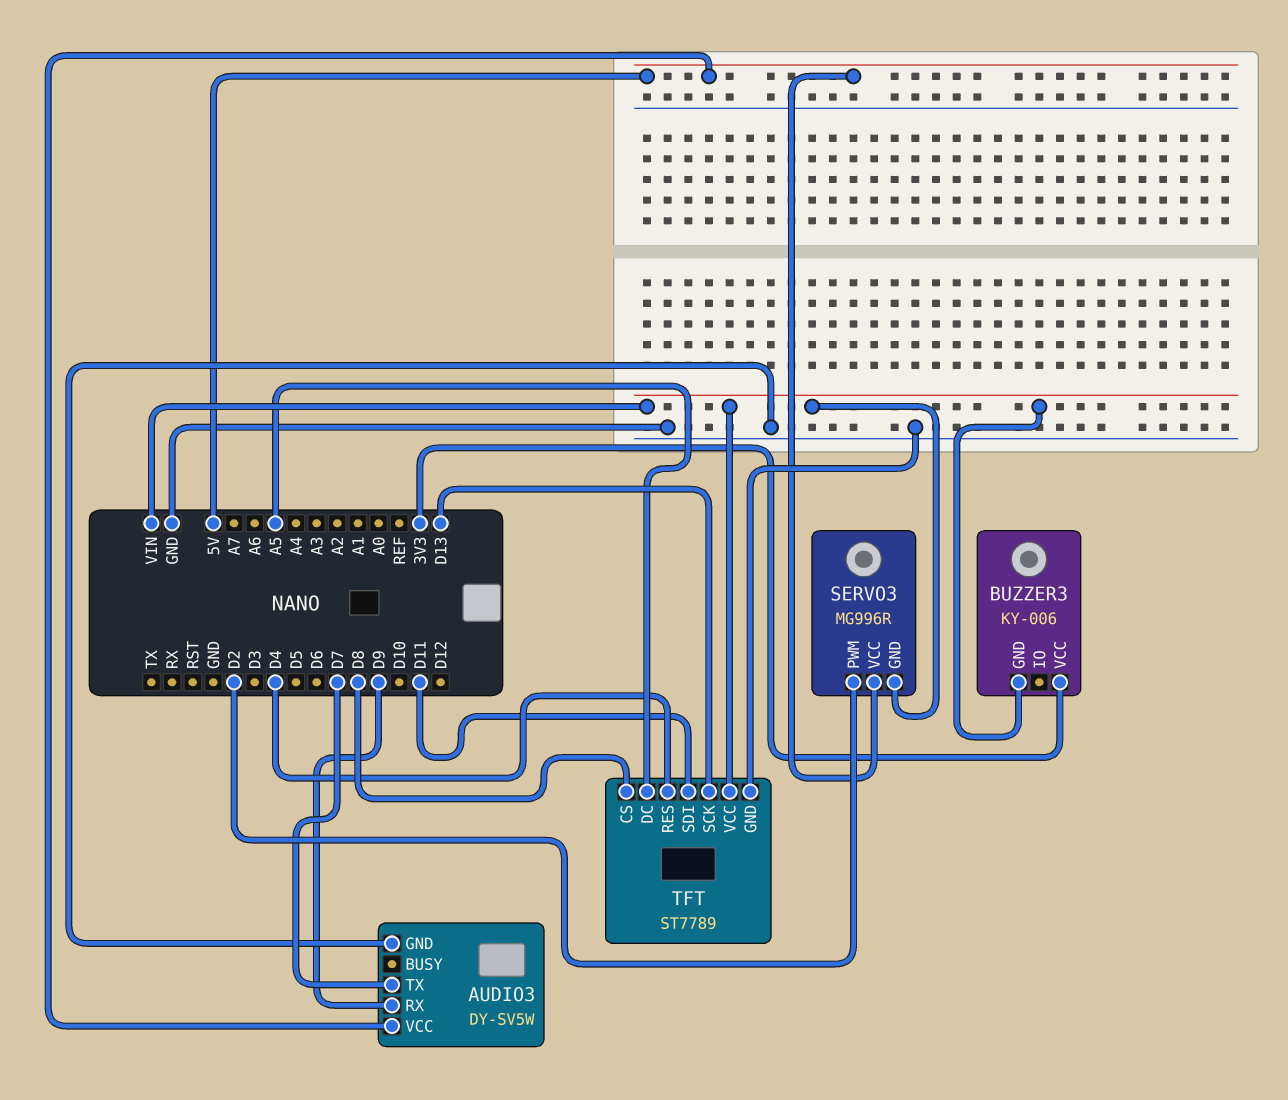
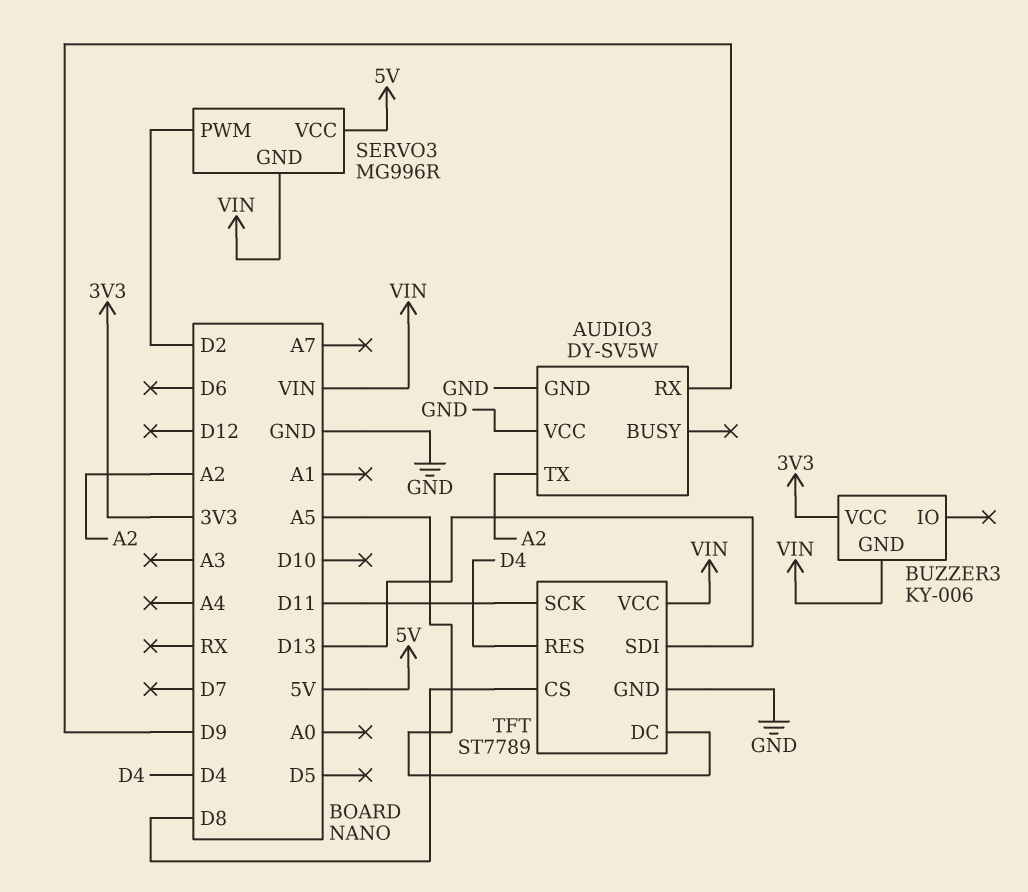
AUDIO3 pin TX: D7 -> A2
AUDIO3 pin VCC: 5V -> GND
TFT pin SCK: D13 -> D11
TFT pin SDI: D11 -> D13

